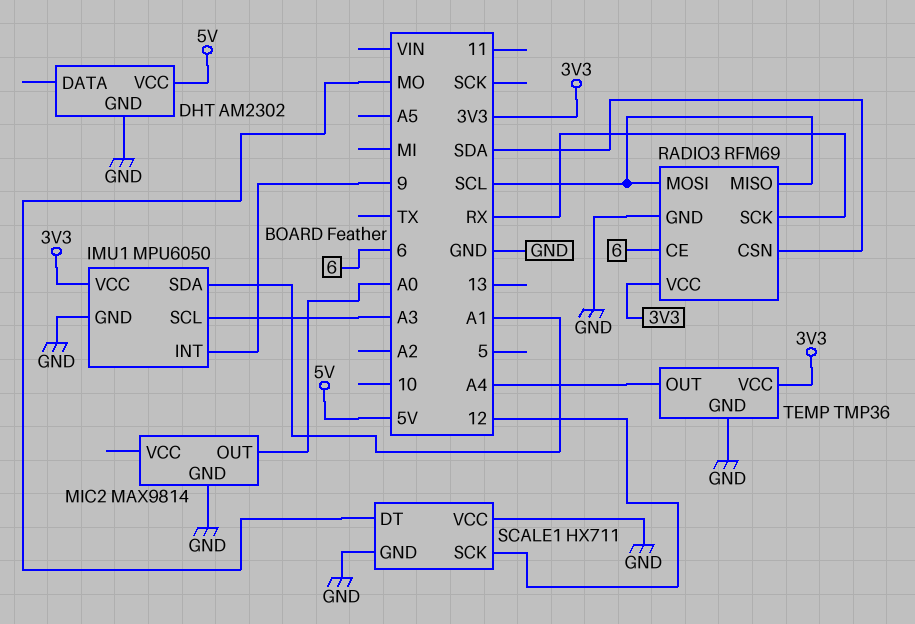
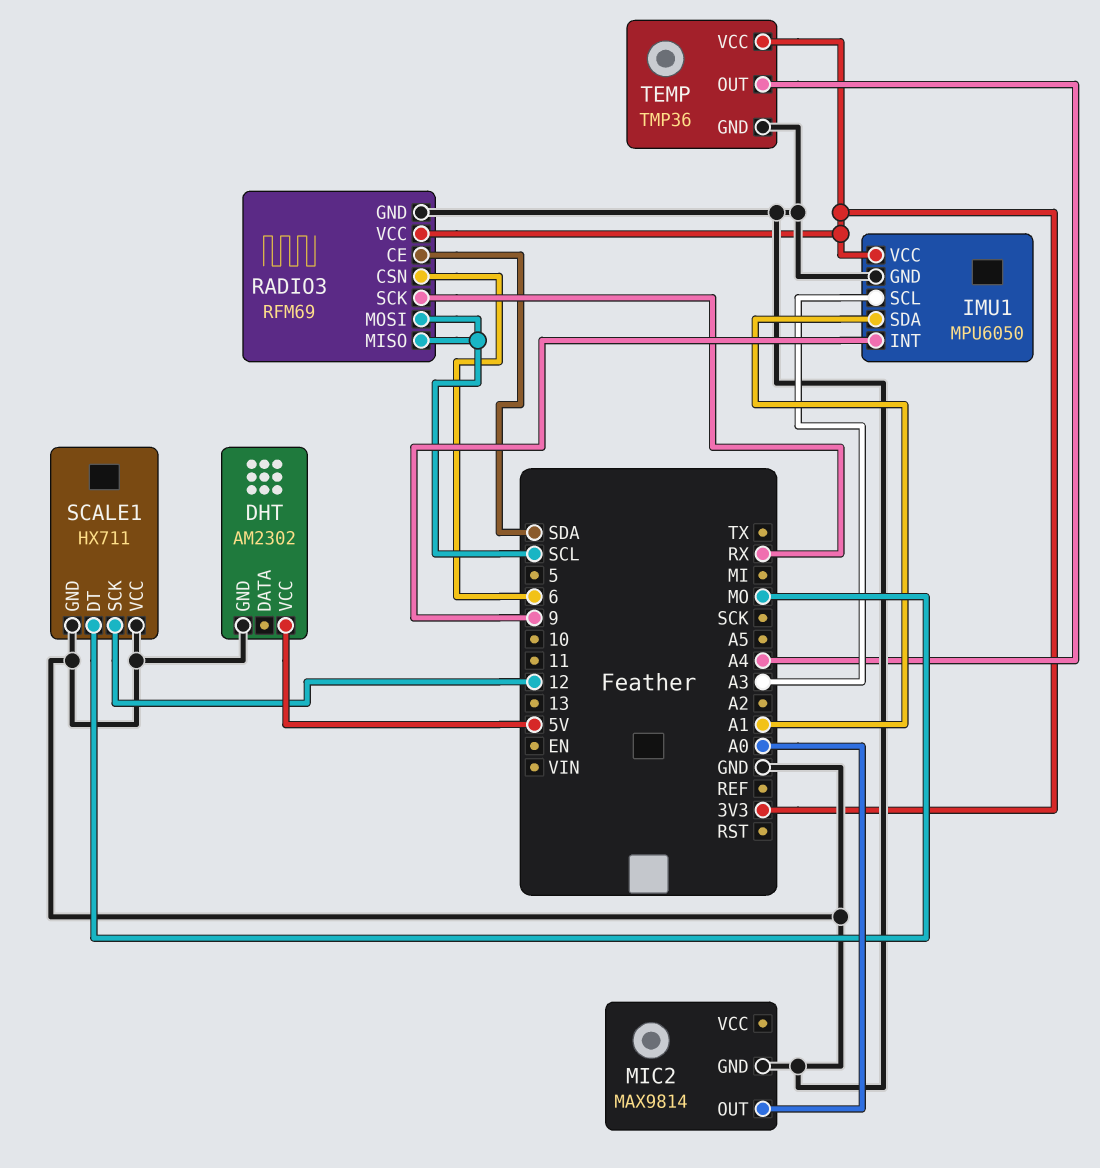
RADIO3 pin CE: 6 -> SDA
RADIO3 pin CSN: SDA -> 6

